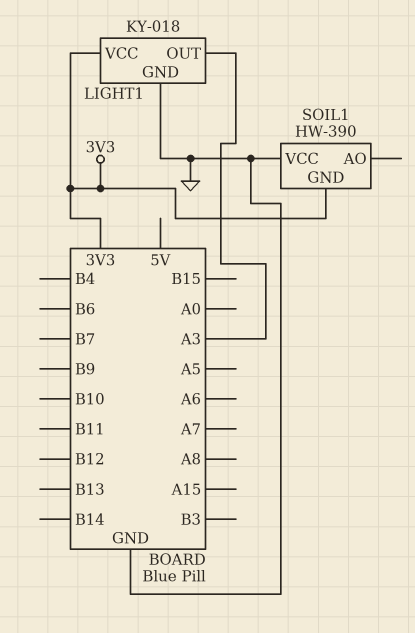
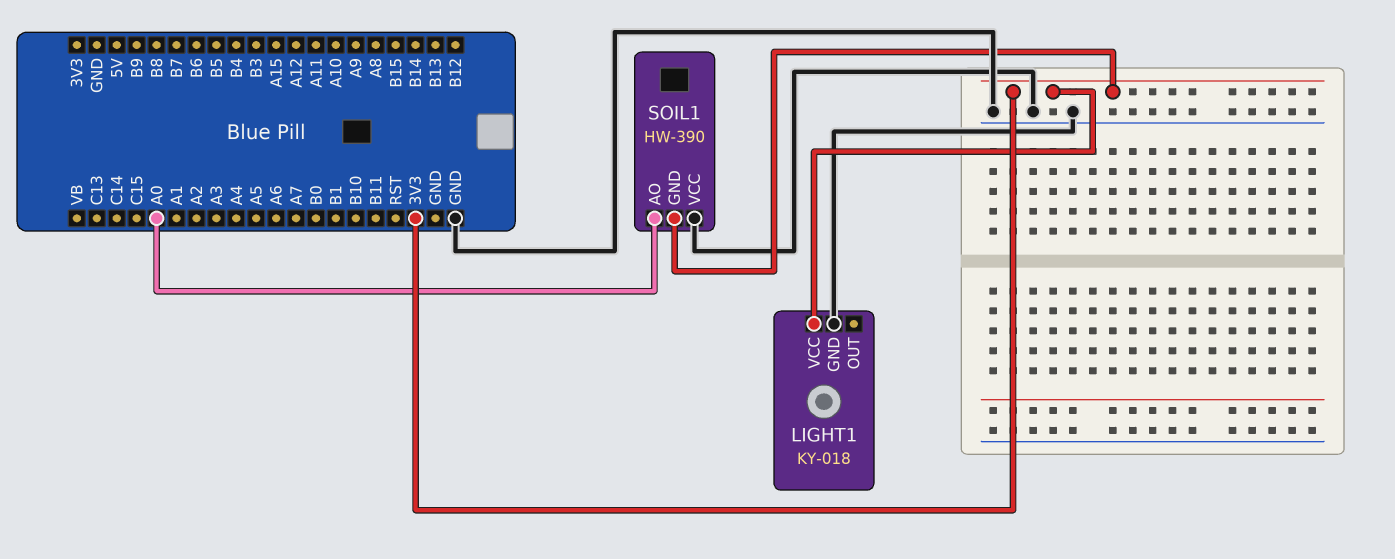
LIGHT1 pin OUT: A3 -> none
SOIL1 pin AO: none -> A0

